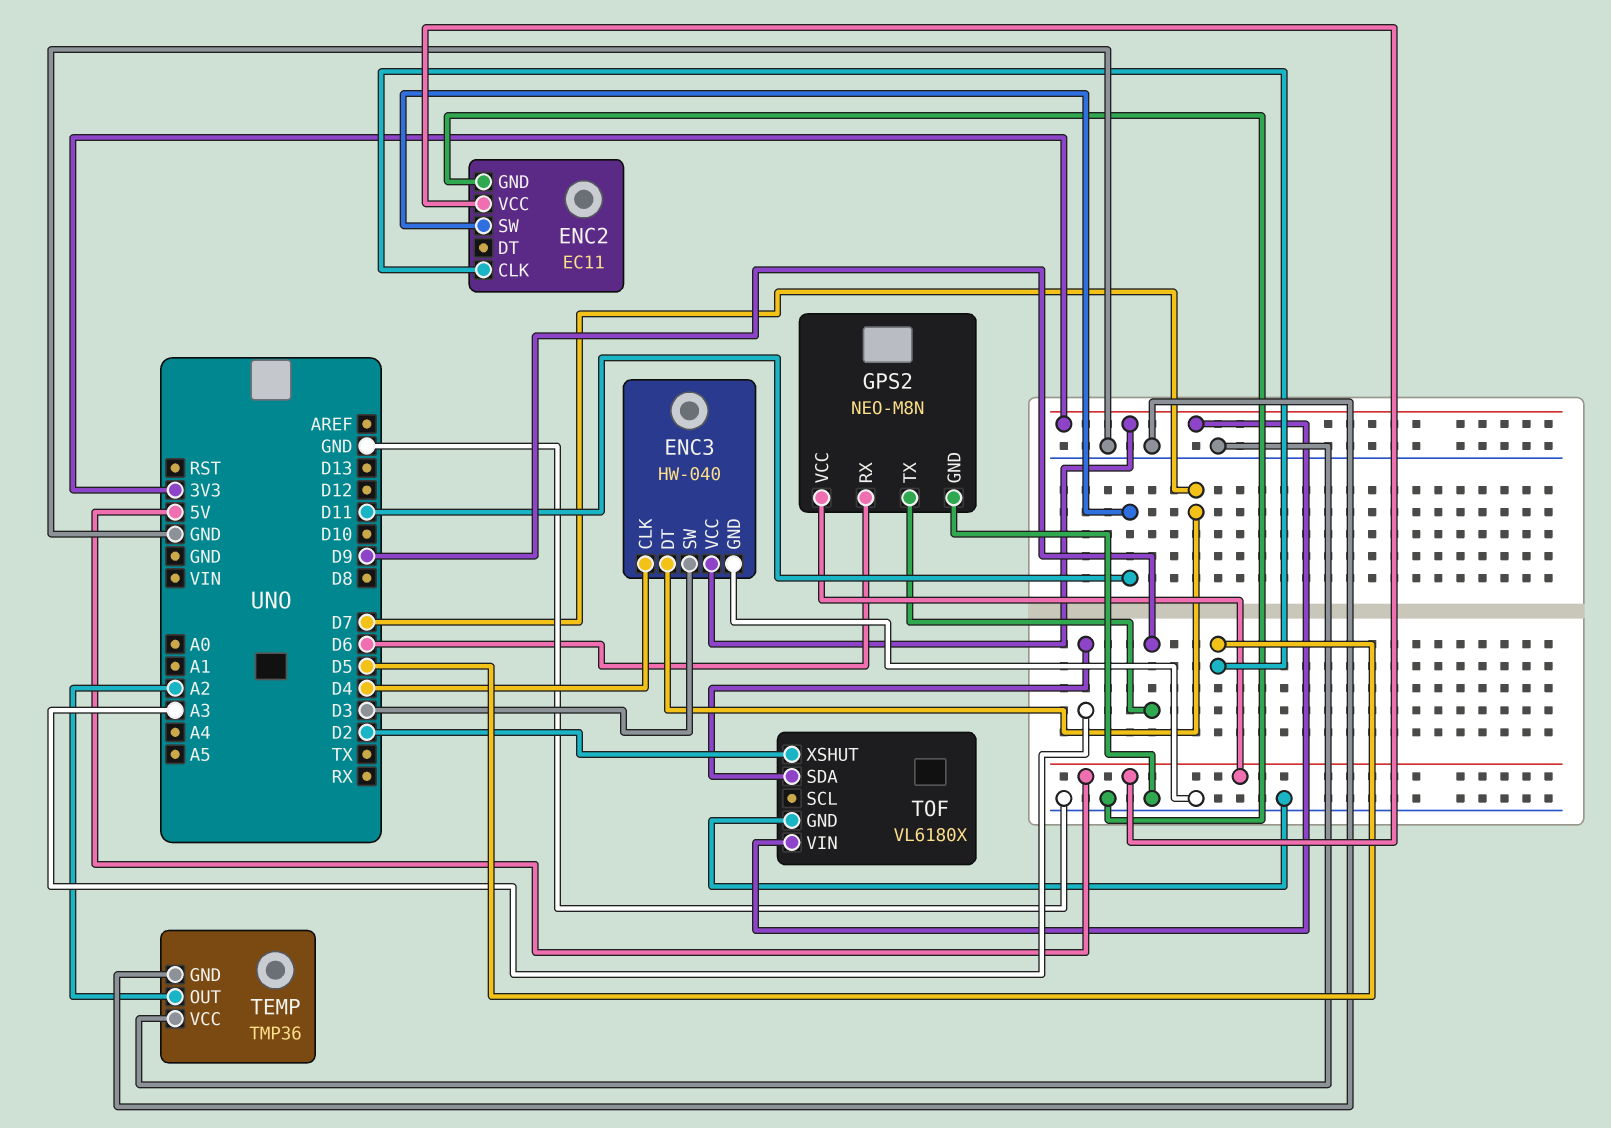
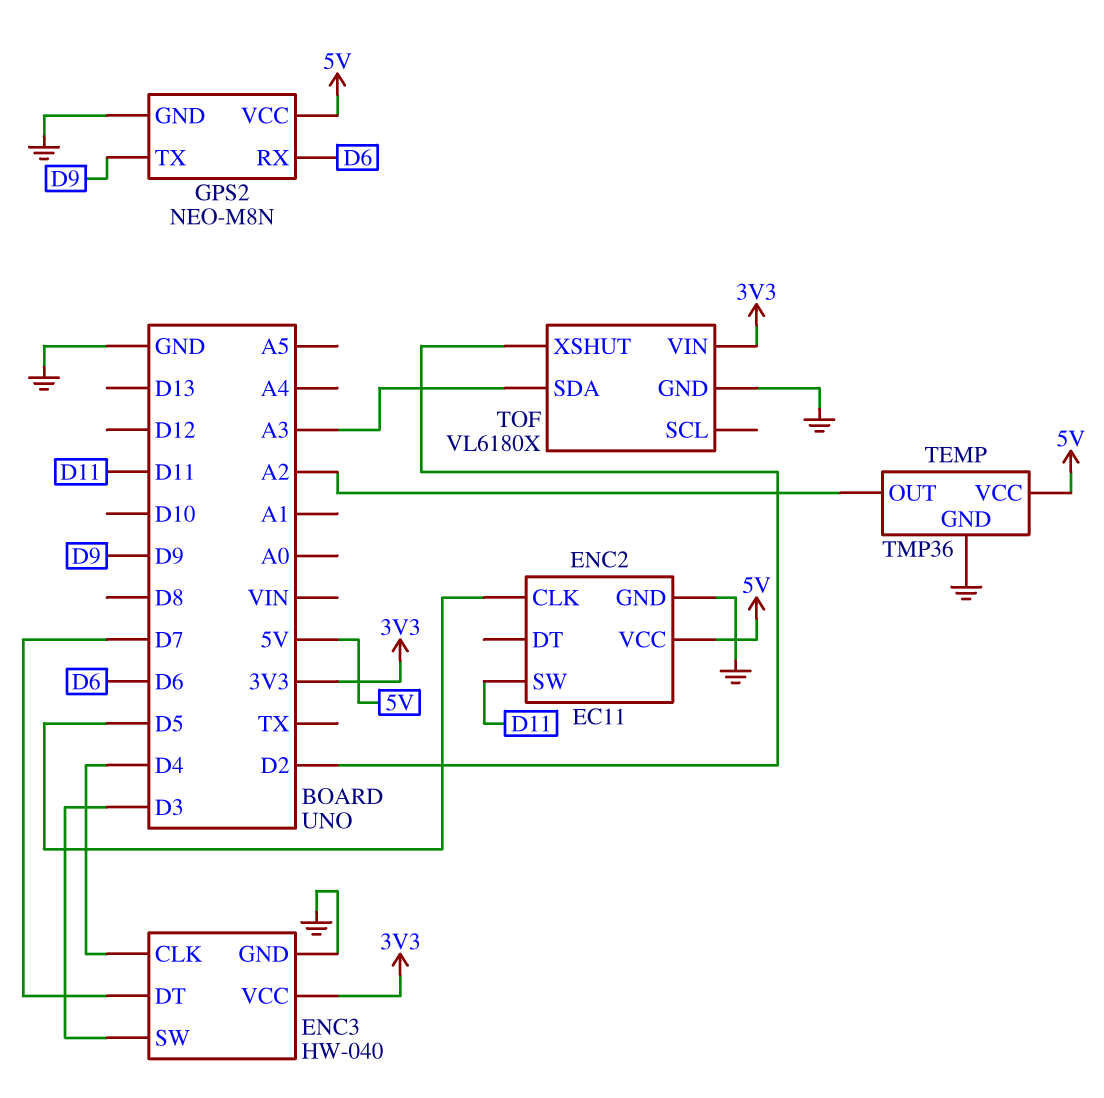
TEMP pin VCC: GND -> 5V

